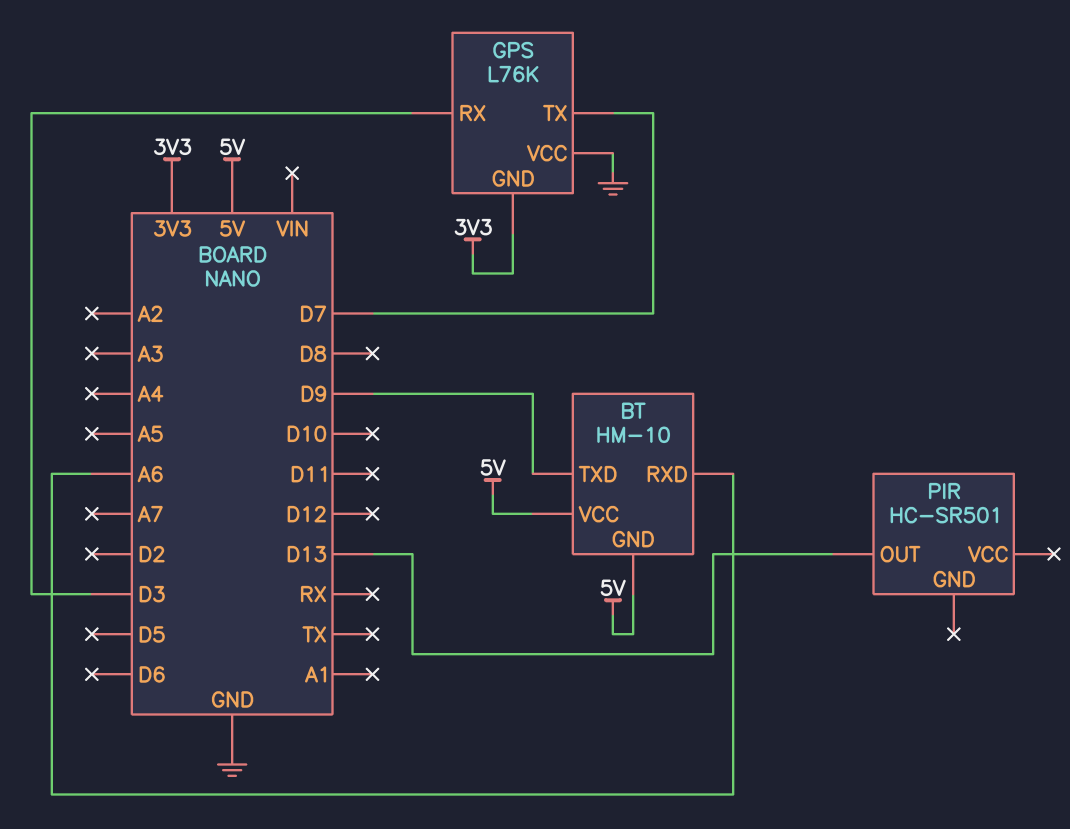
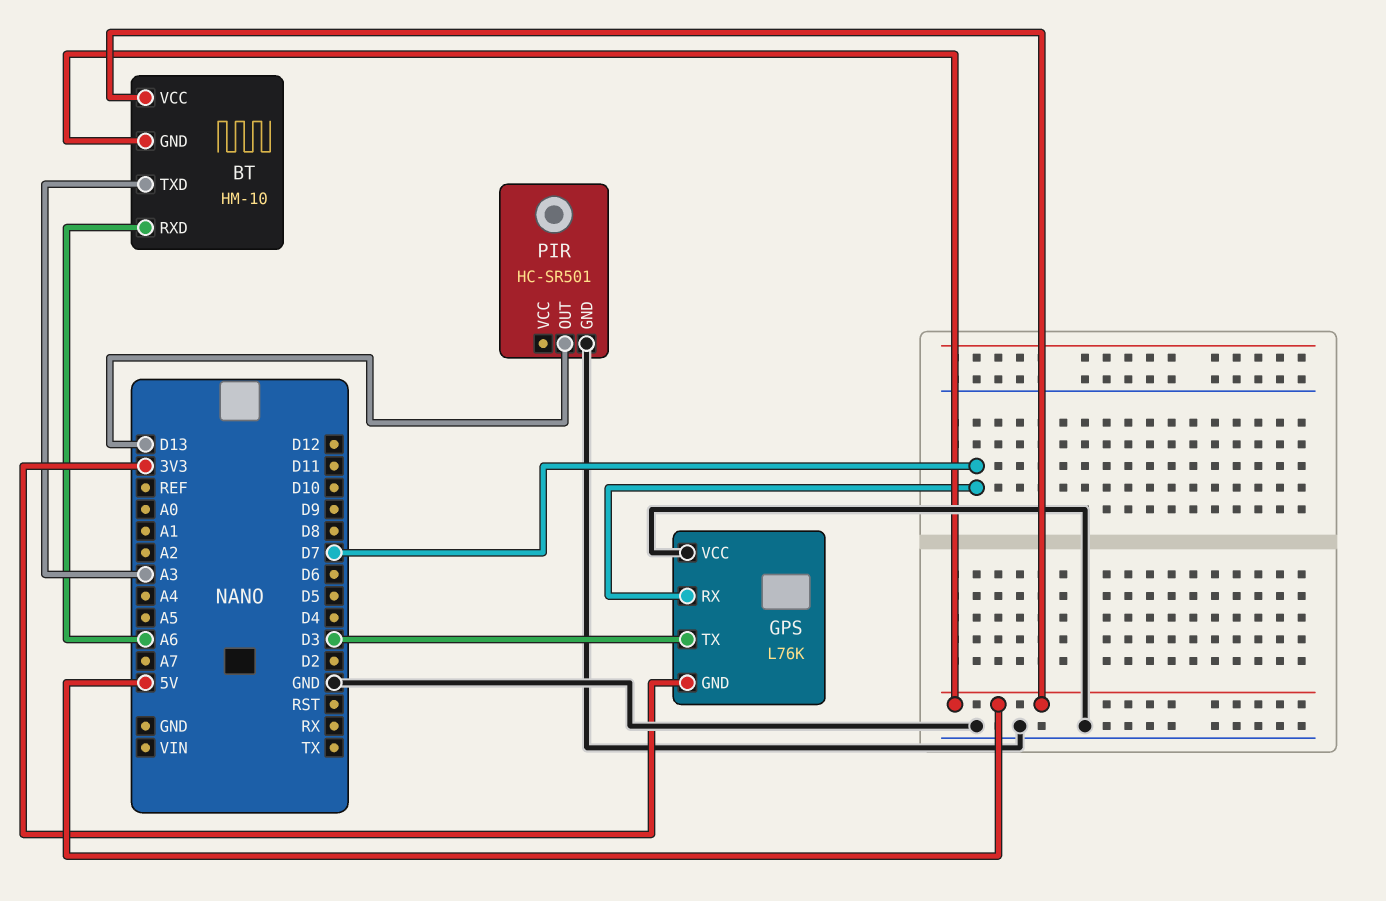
BT pin TXD: D9 -> A3
GPS pin RX: D3 -> D7
GPS pin TX: D7 -> D3
PIR pin GND: none -> GND

